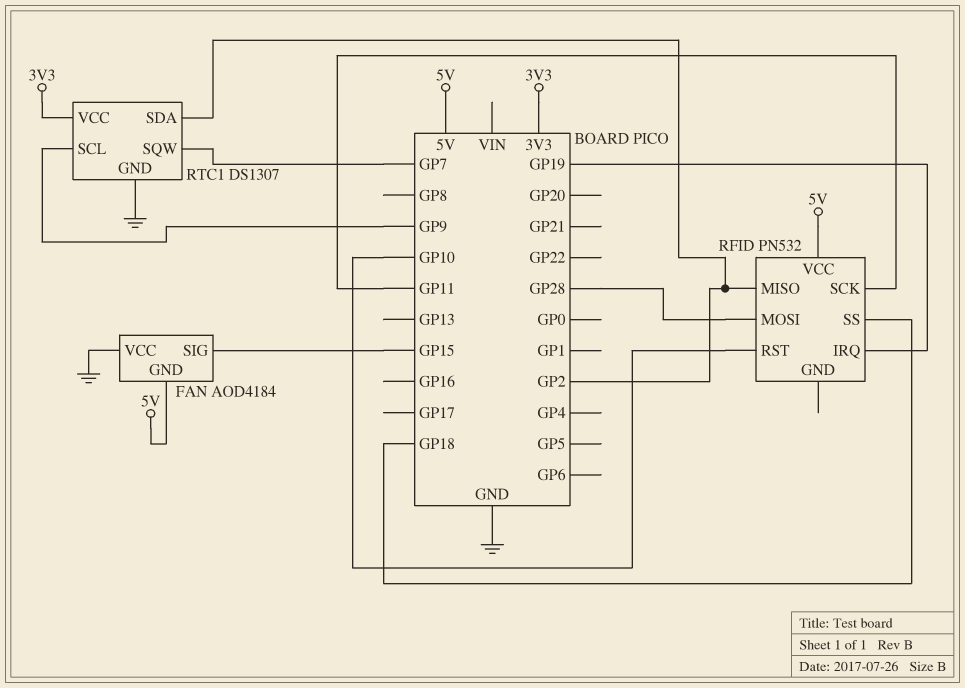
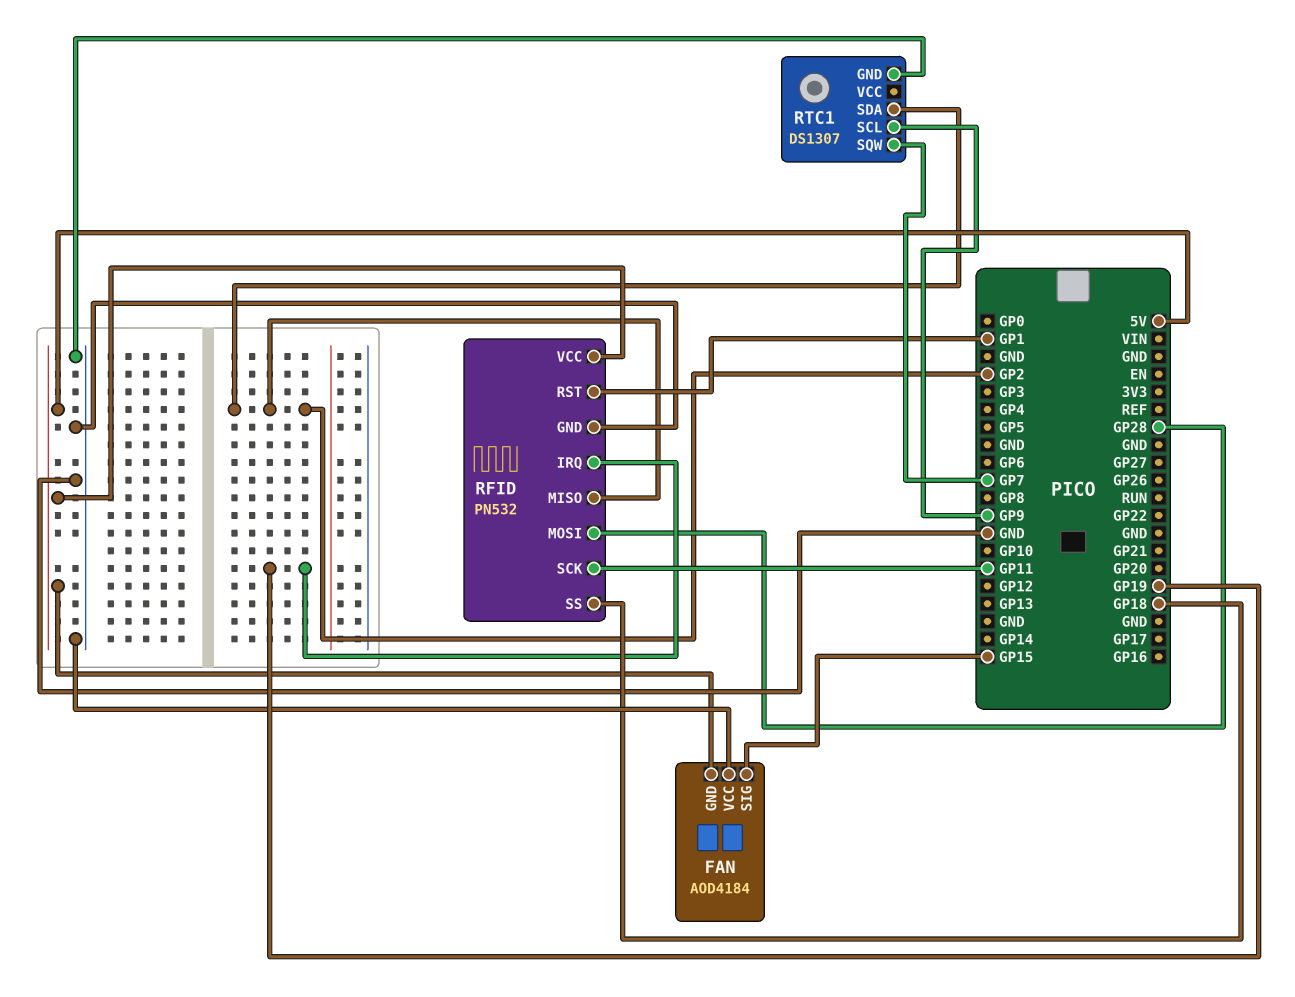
RFID pin GND: none -> GND
RFID pin RST: GP10 -> GP1
RTC1 pin VCC: 3V3 -> none

